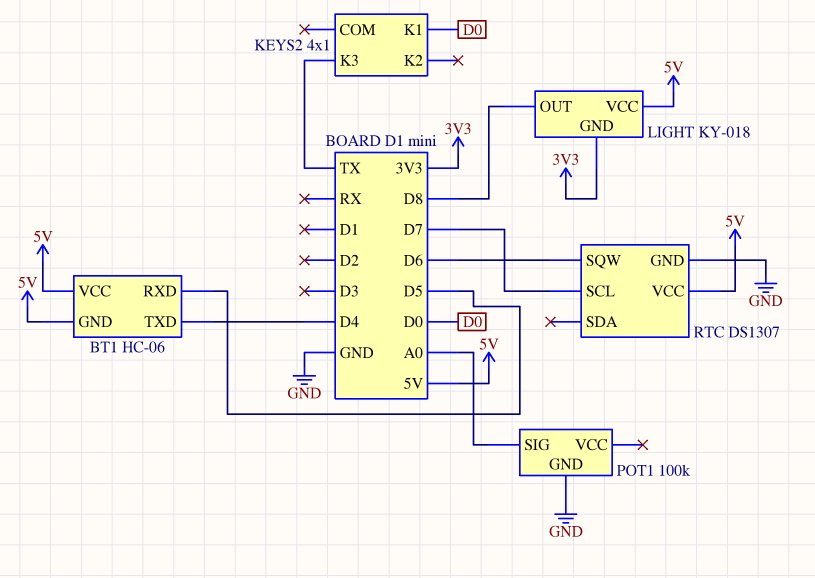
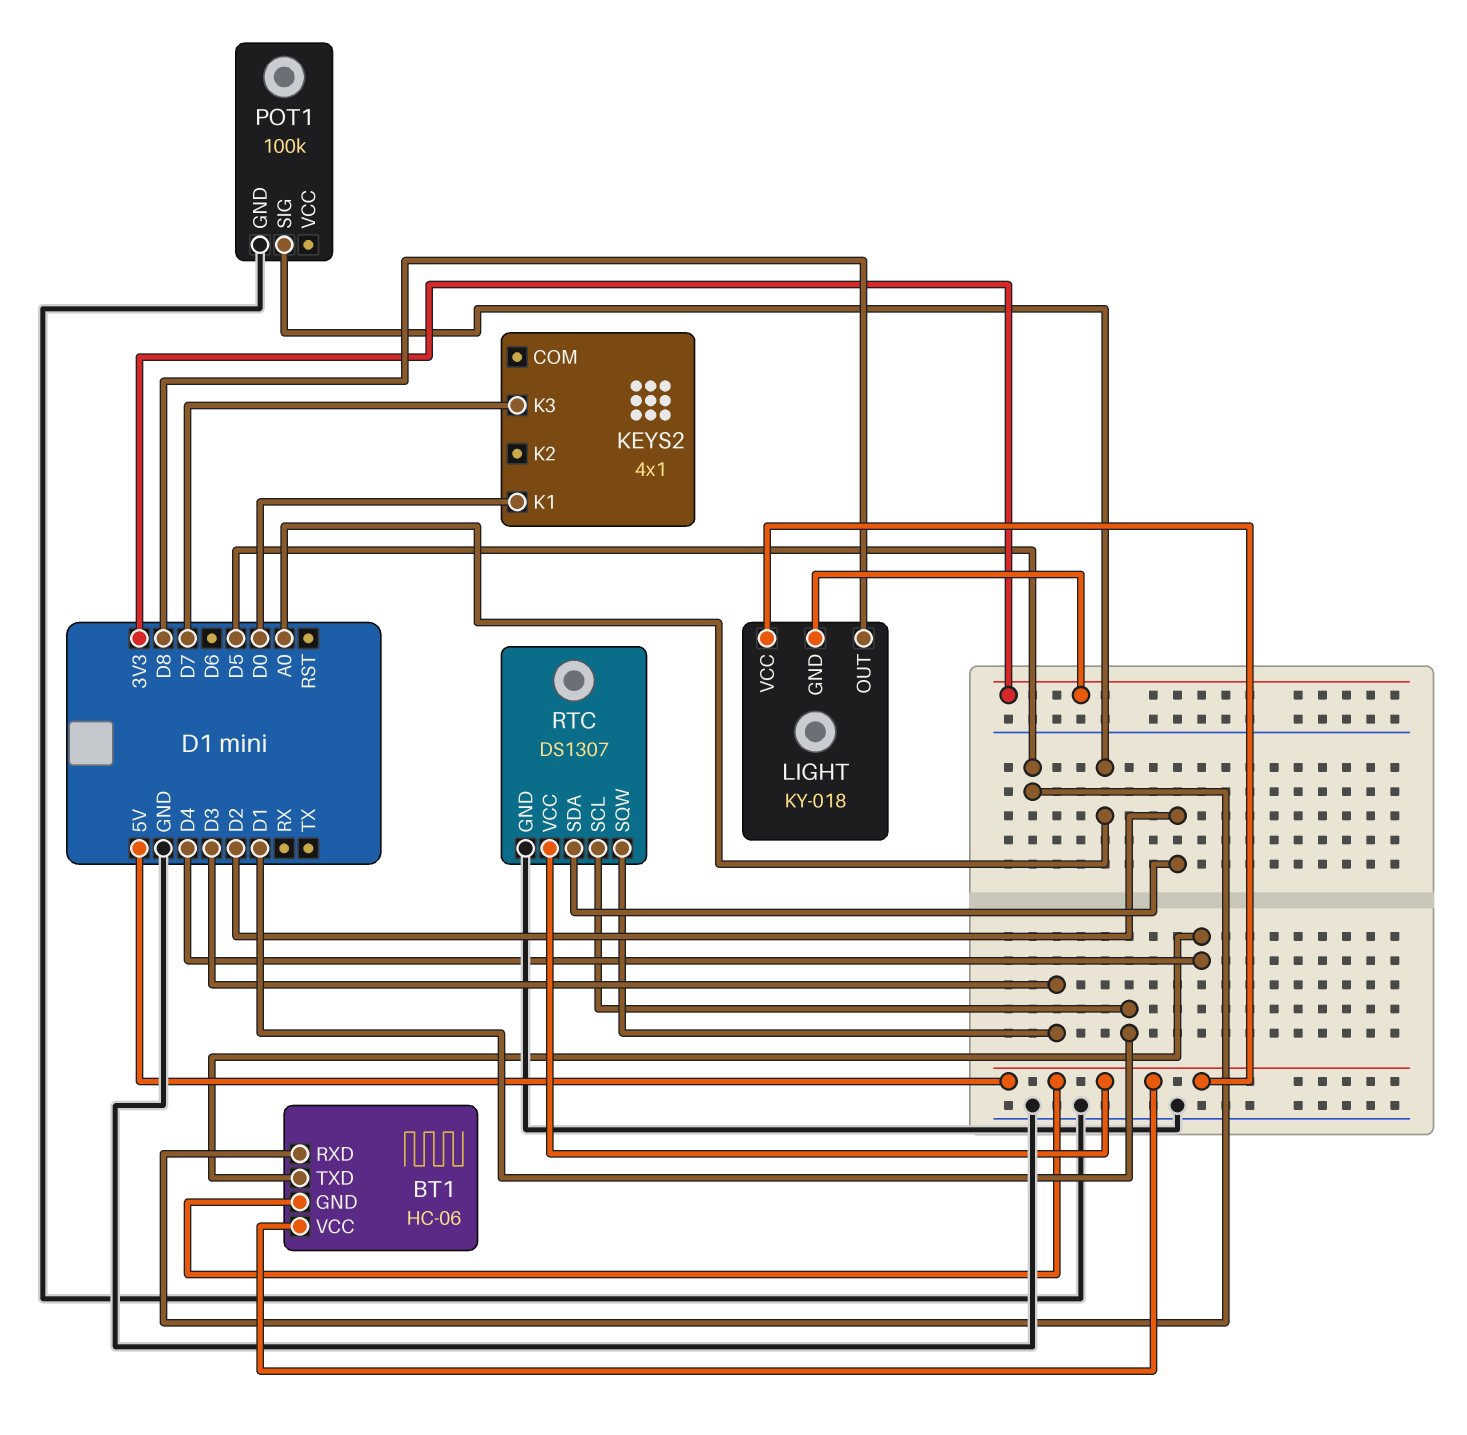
KEYS2 pin K3: TX -> D7
RTC pin SCL: D7 -> D1
RTC pin SDA: none -> D2
RTC pin SQW: D6 -> D3

